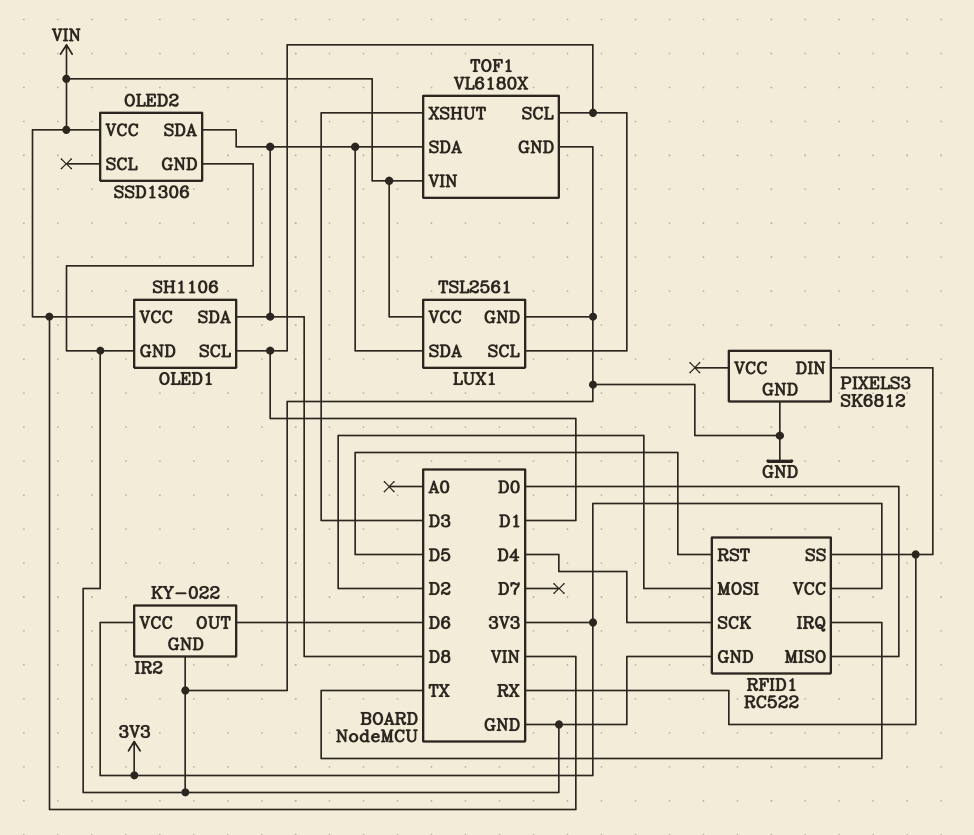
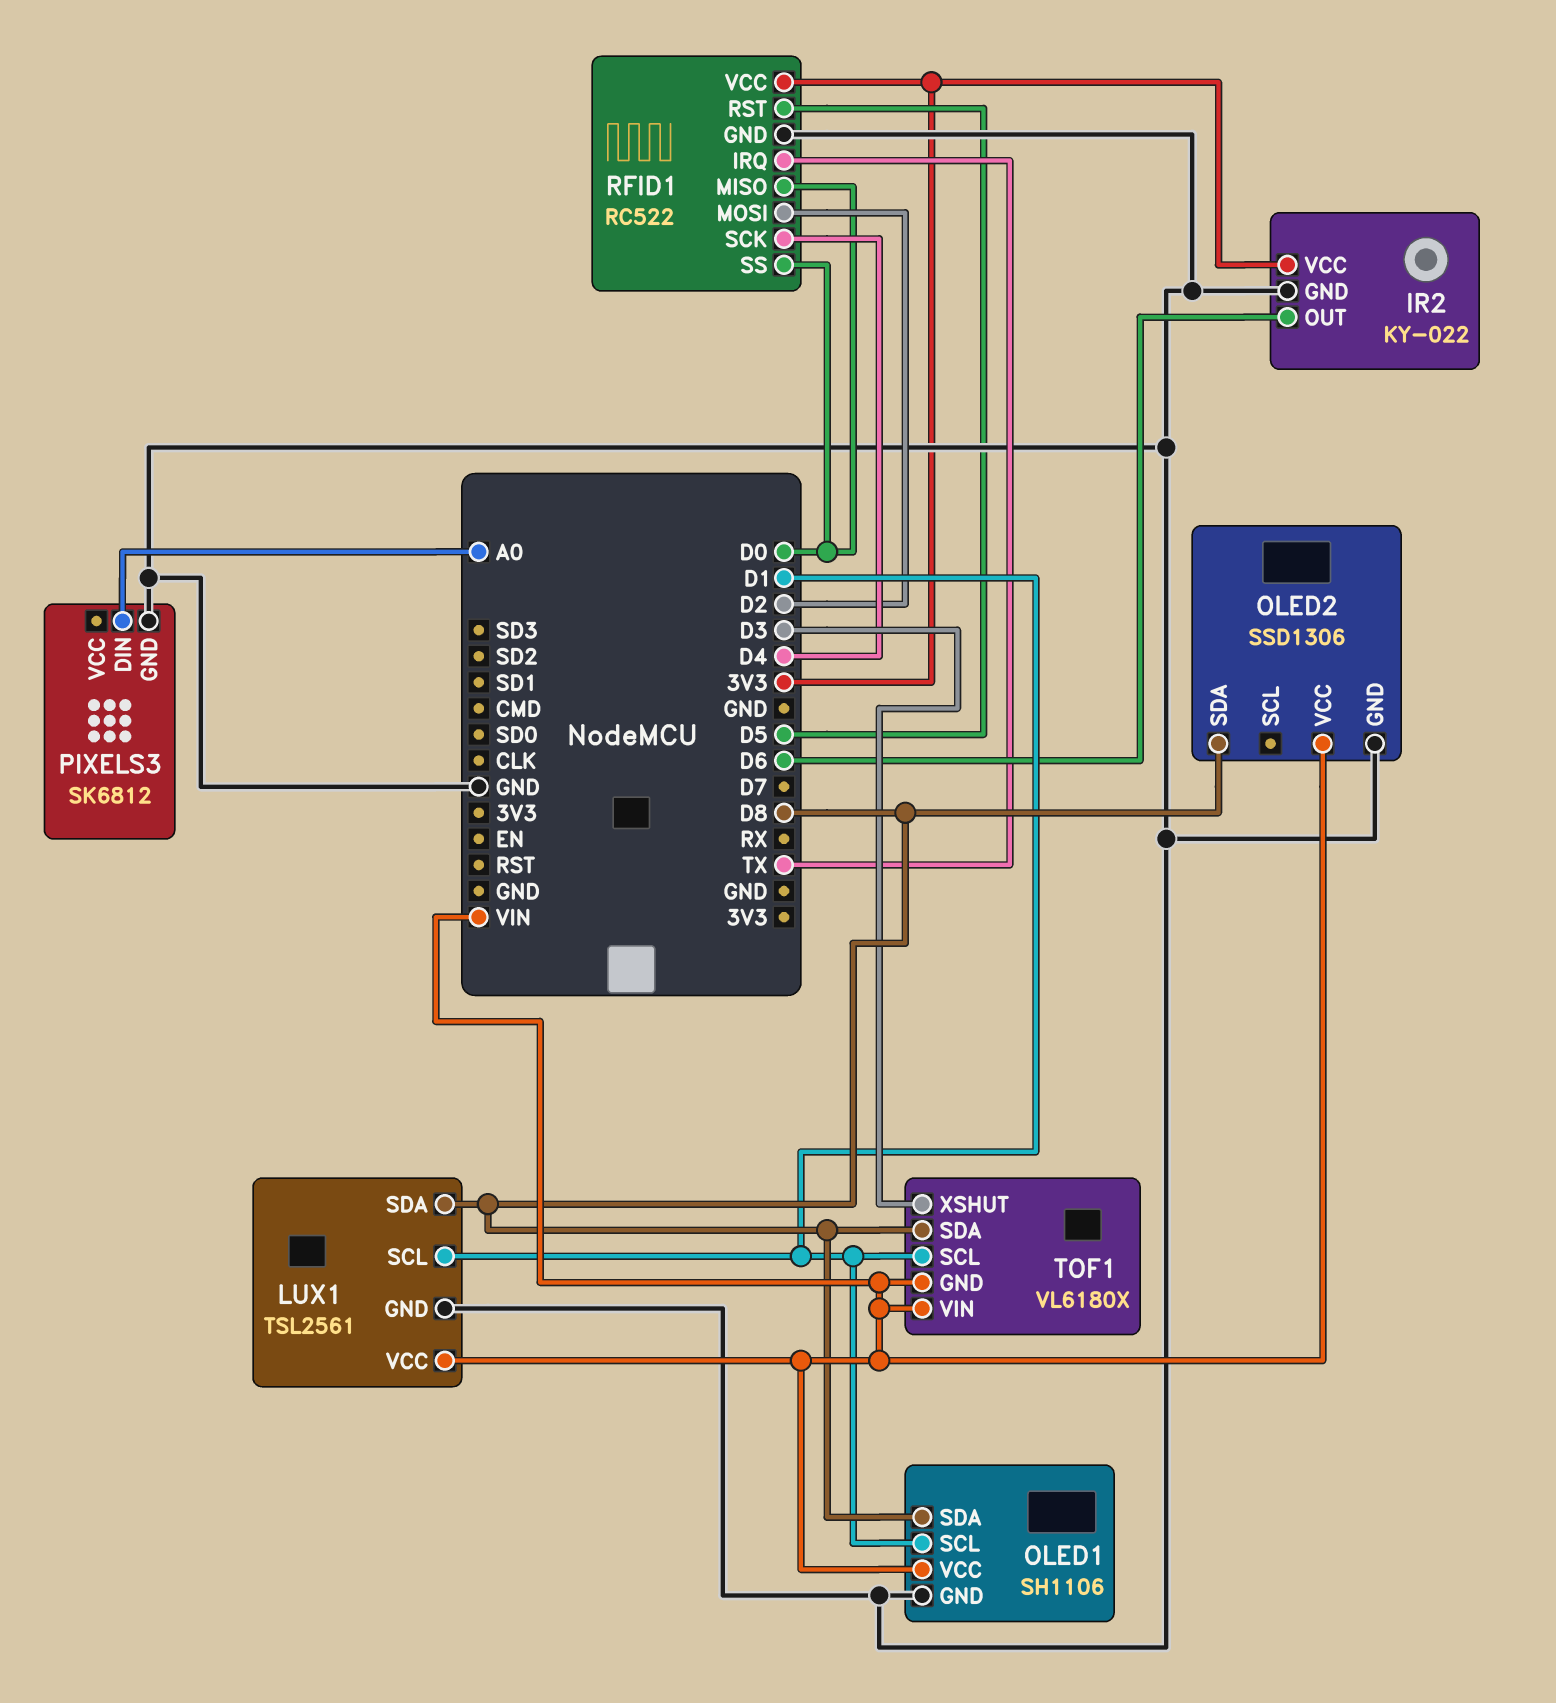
PIXELS3 pin DIN: RX -> A0
RFID1 pin SS: RX -> D0
TOF1 pin GND: GND -> VIN

